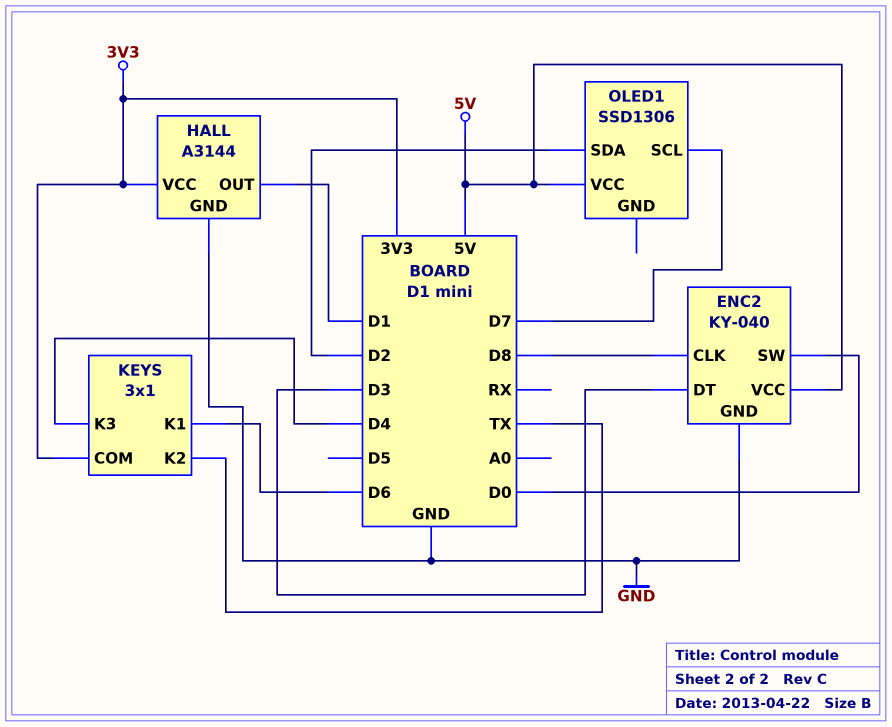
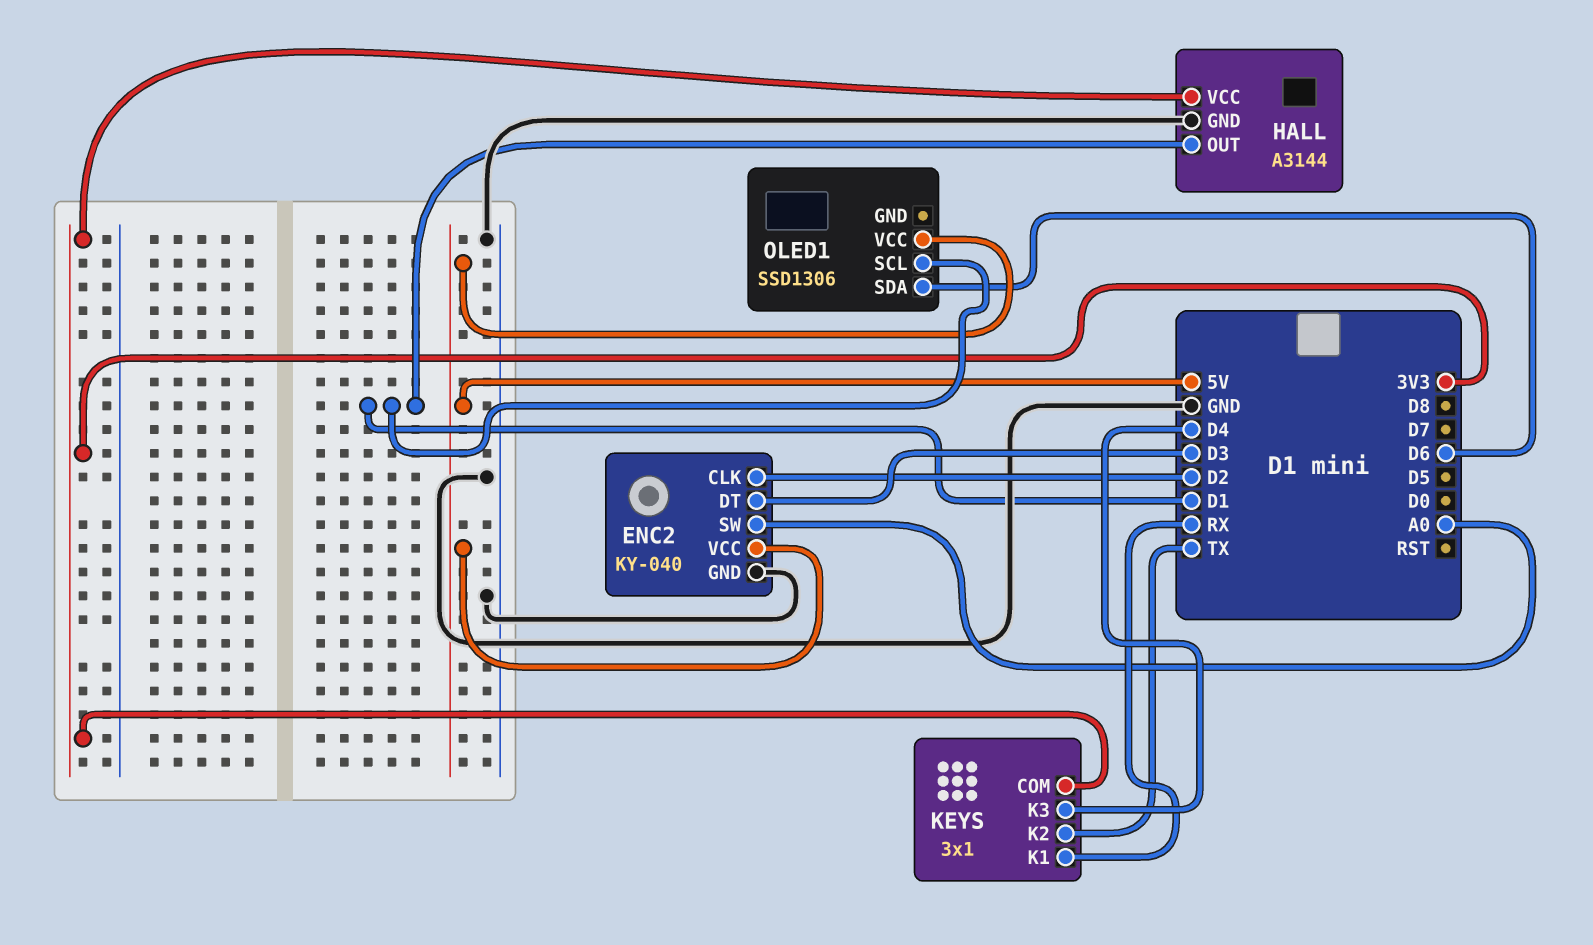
ENC2 pin CLK: D8 -> D2
ENC2 pin SW: D0 -> A0
KEYS pin K1: D6 -> RX
OLED1 pin SCL: D7 -> D1
OLED1 pin SDA: D2 -> D6

